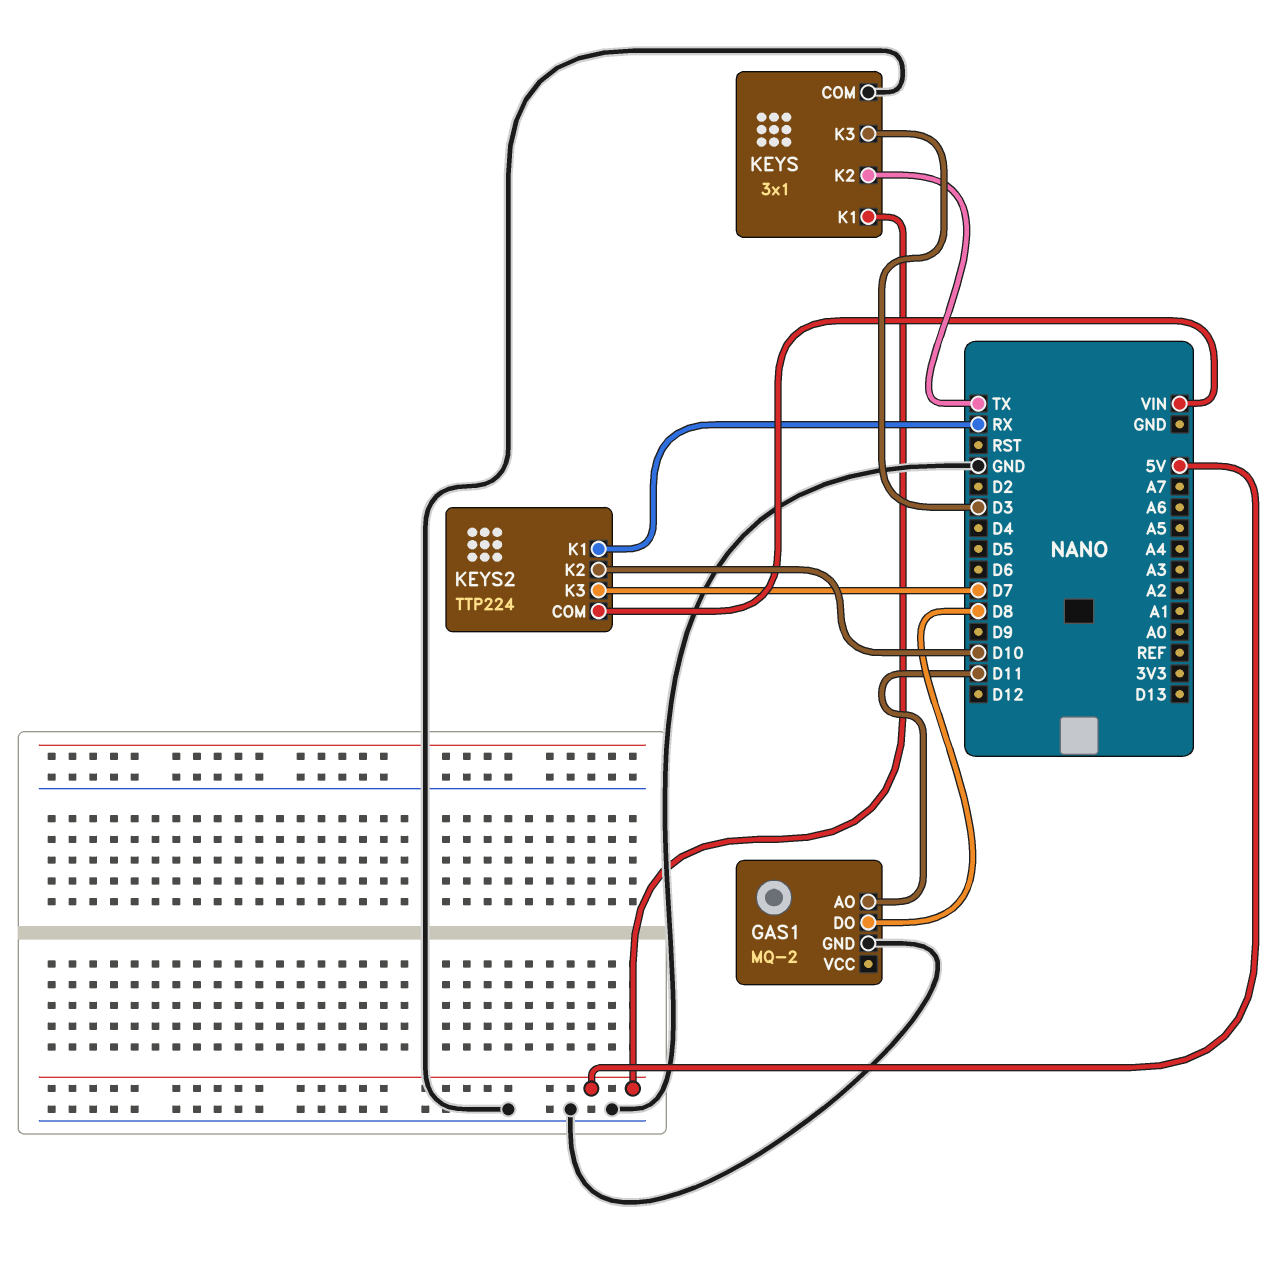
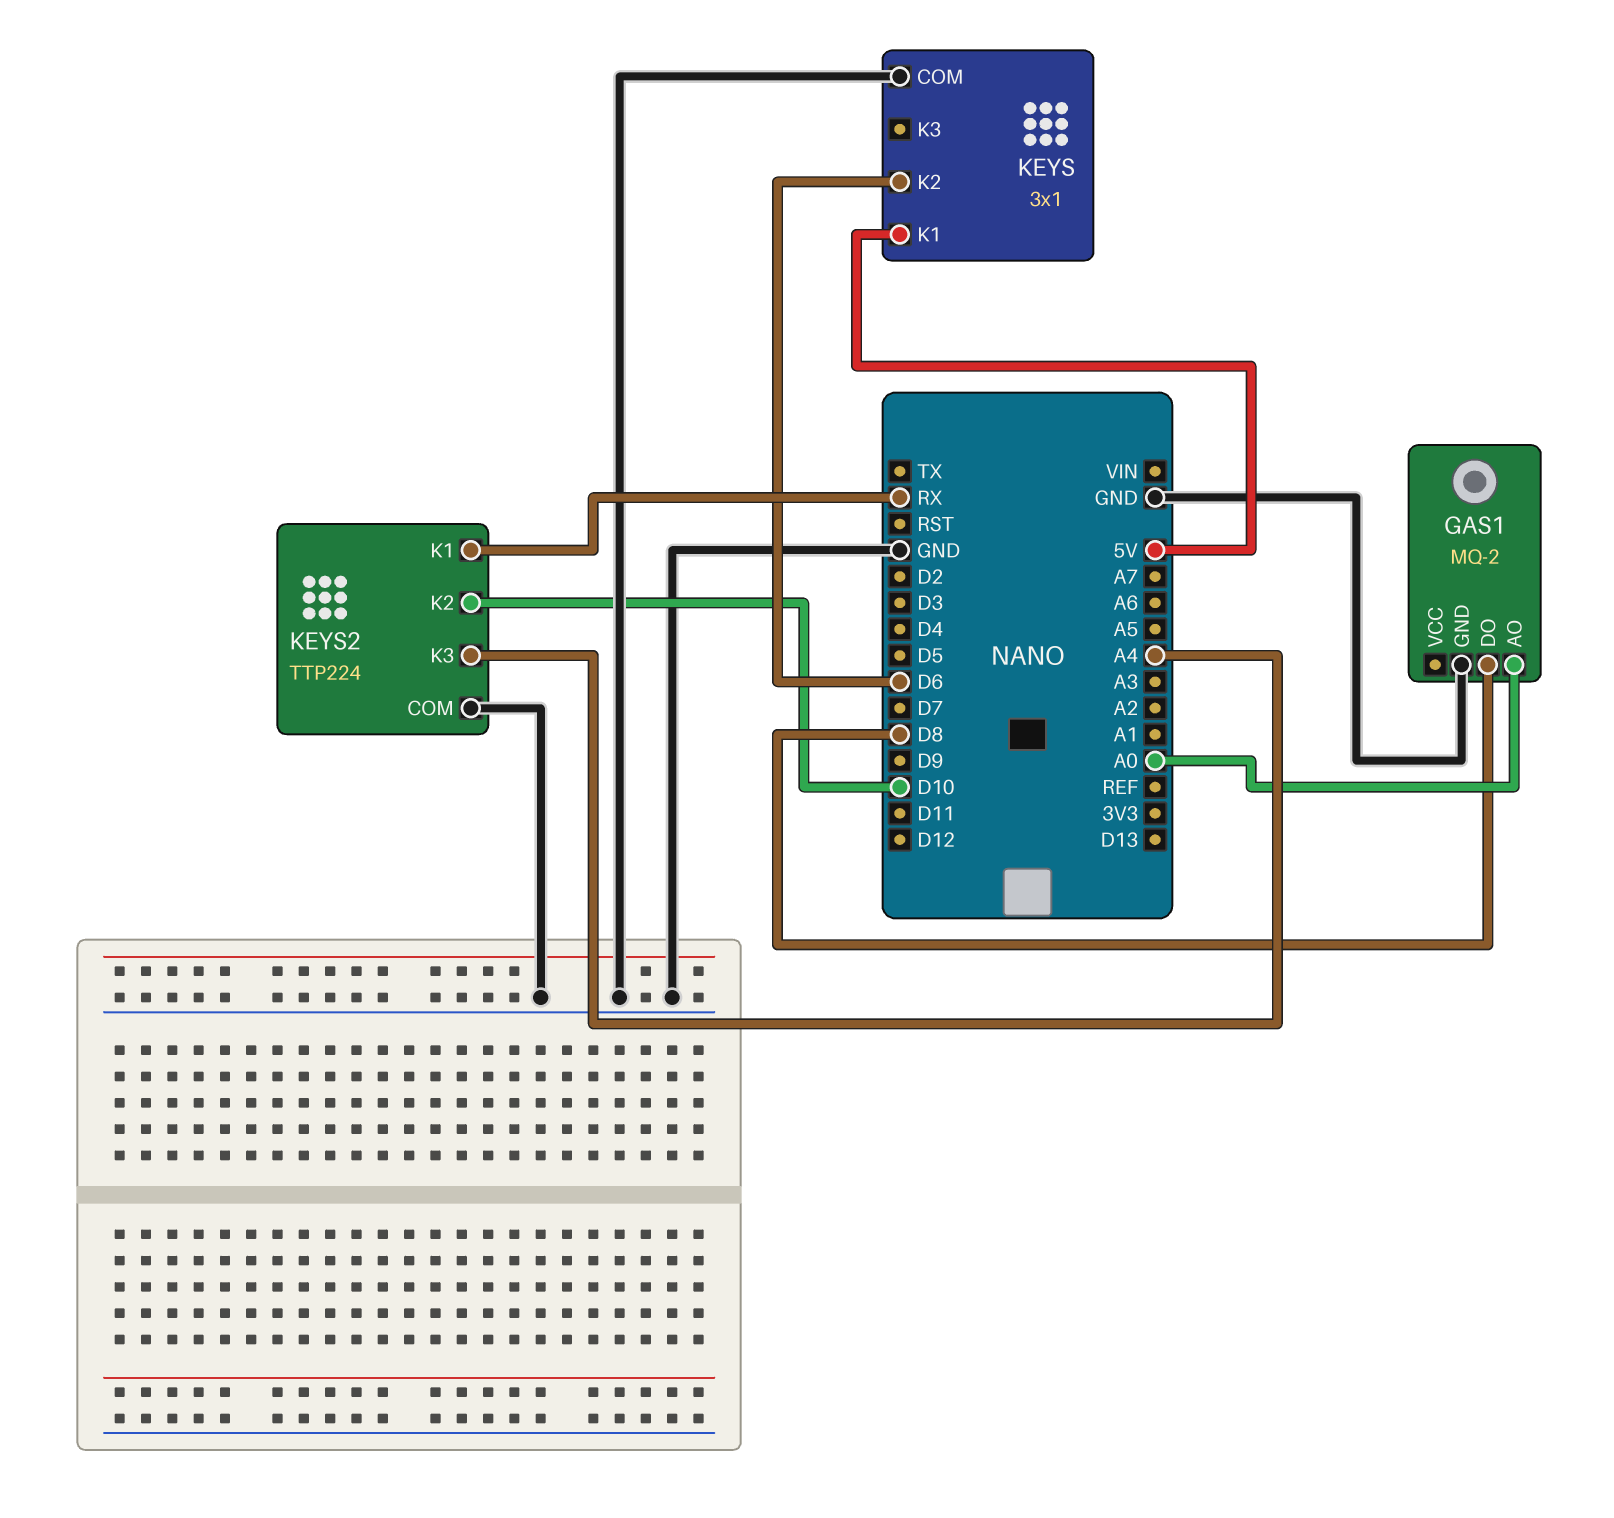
GAS1 pin AO: D11 -> A0
KEYS pin K2: TX -> D6
KEYS pin K3: D3 -> none
KEYS2 pin COM: VIN -> GND
KEYS2 pin K3: D7 -> A4

